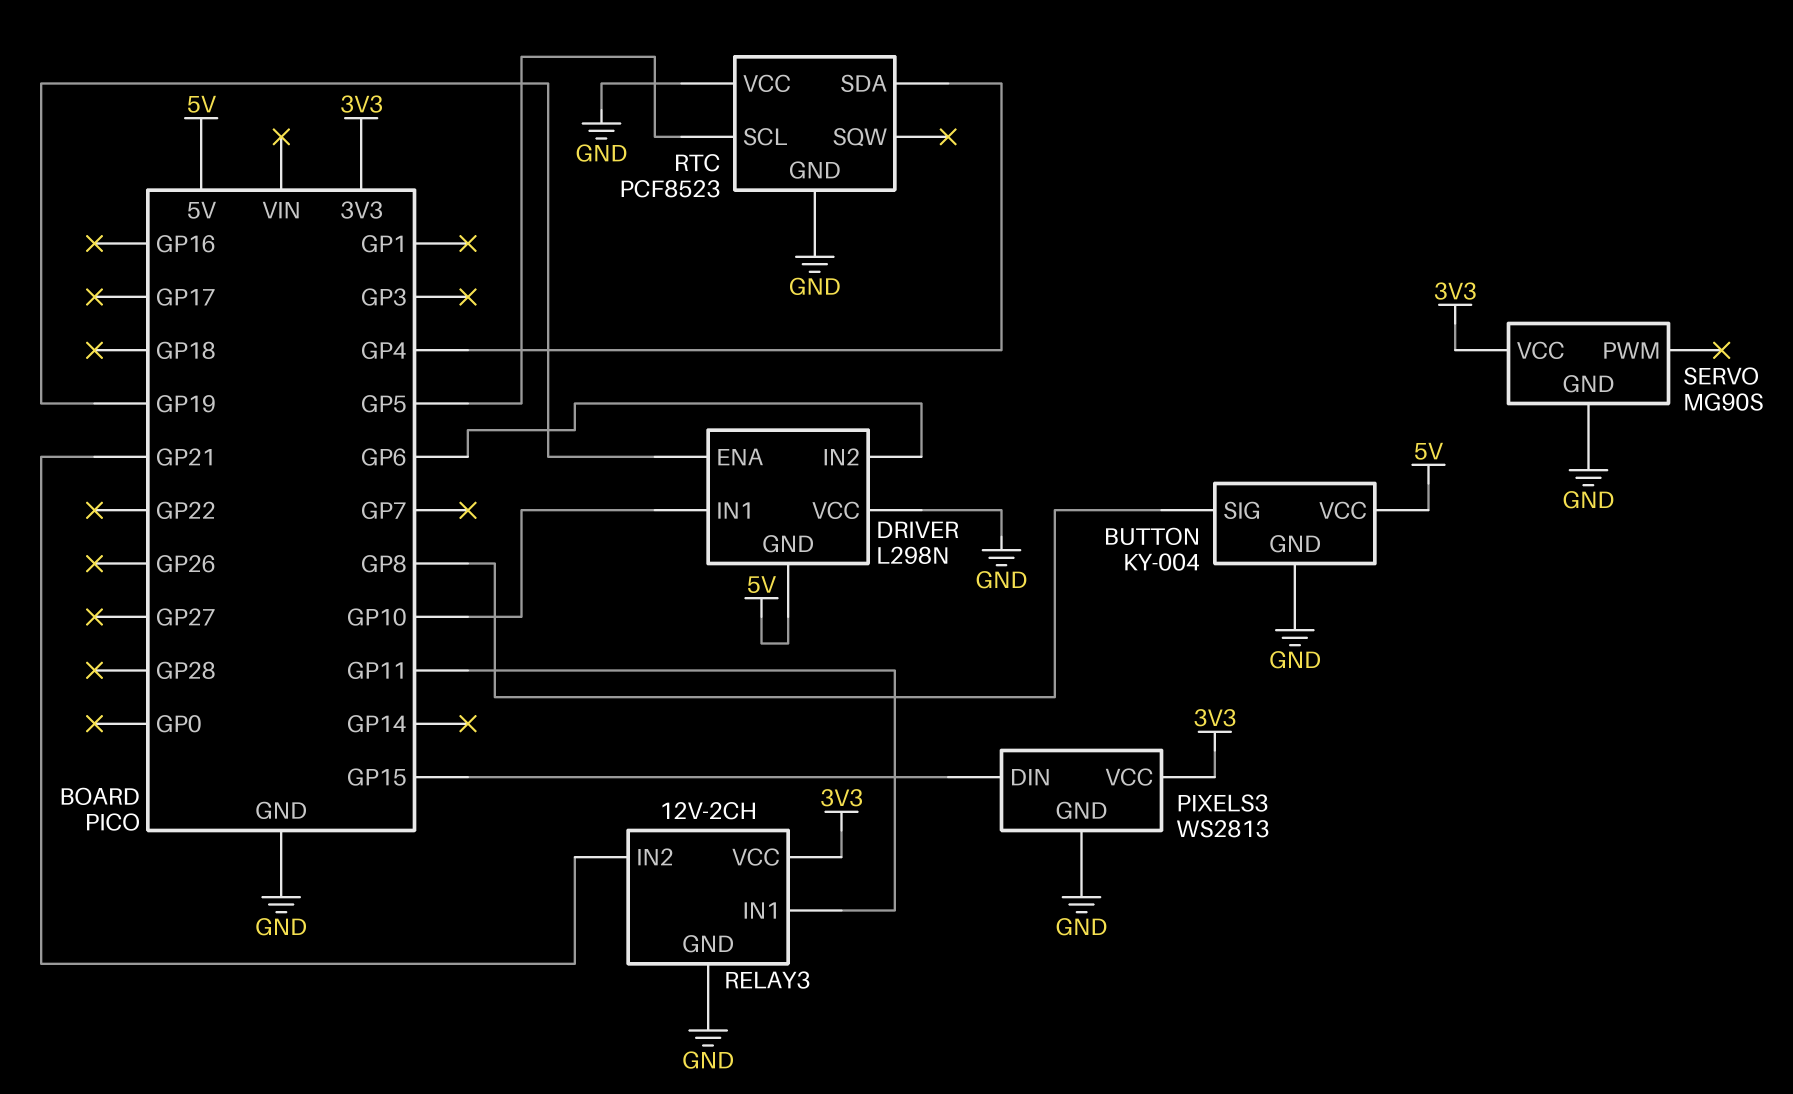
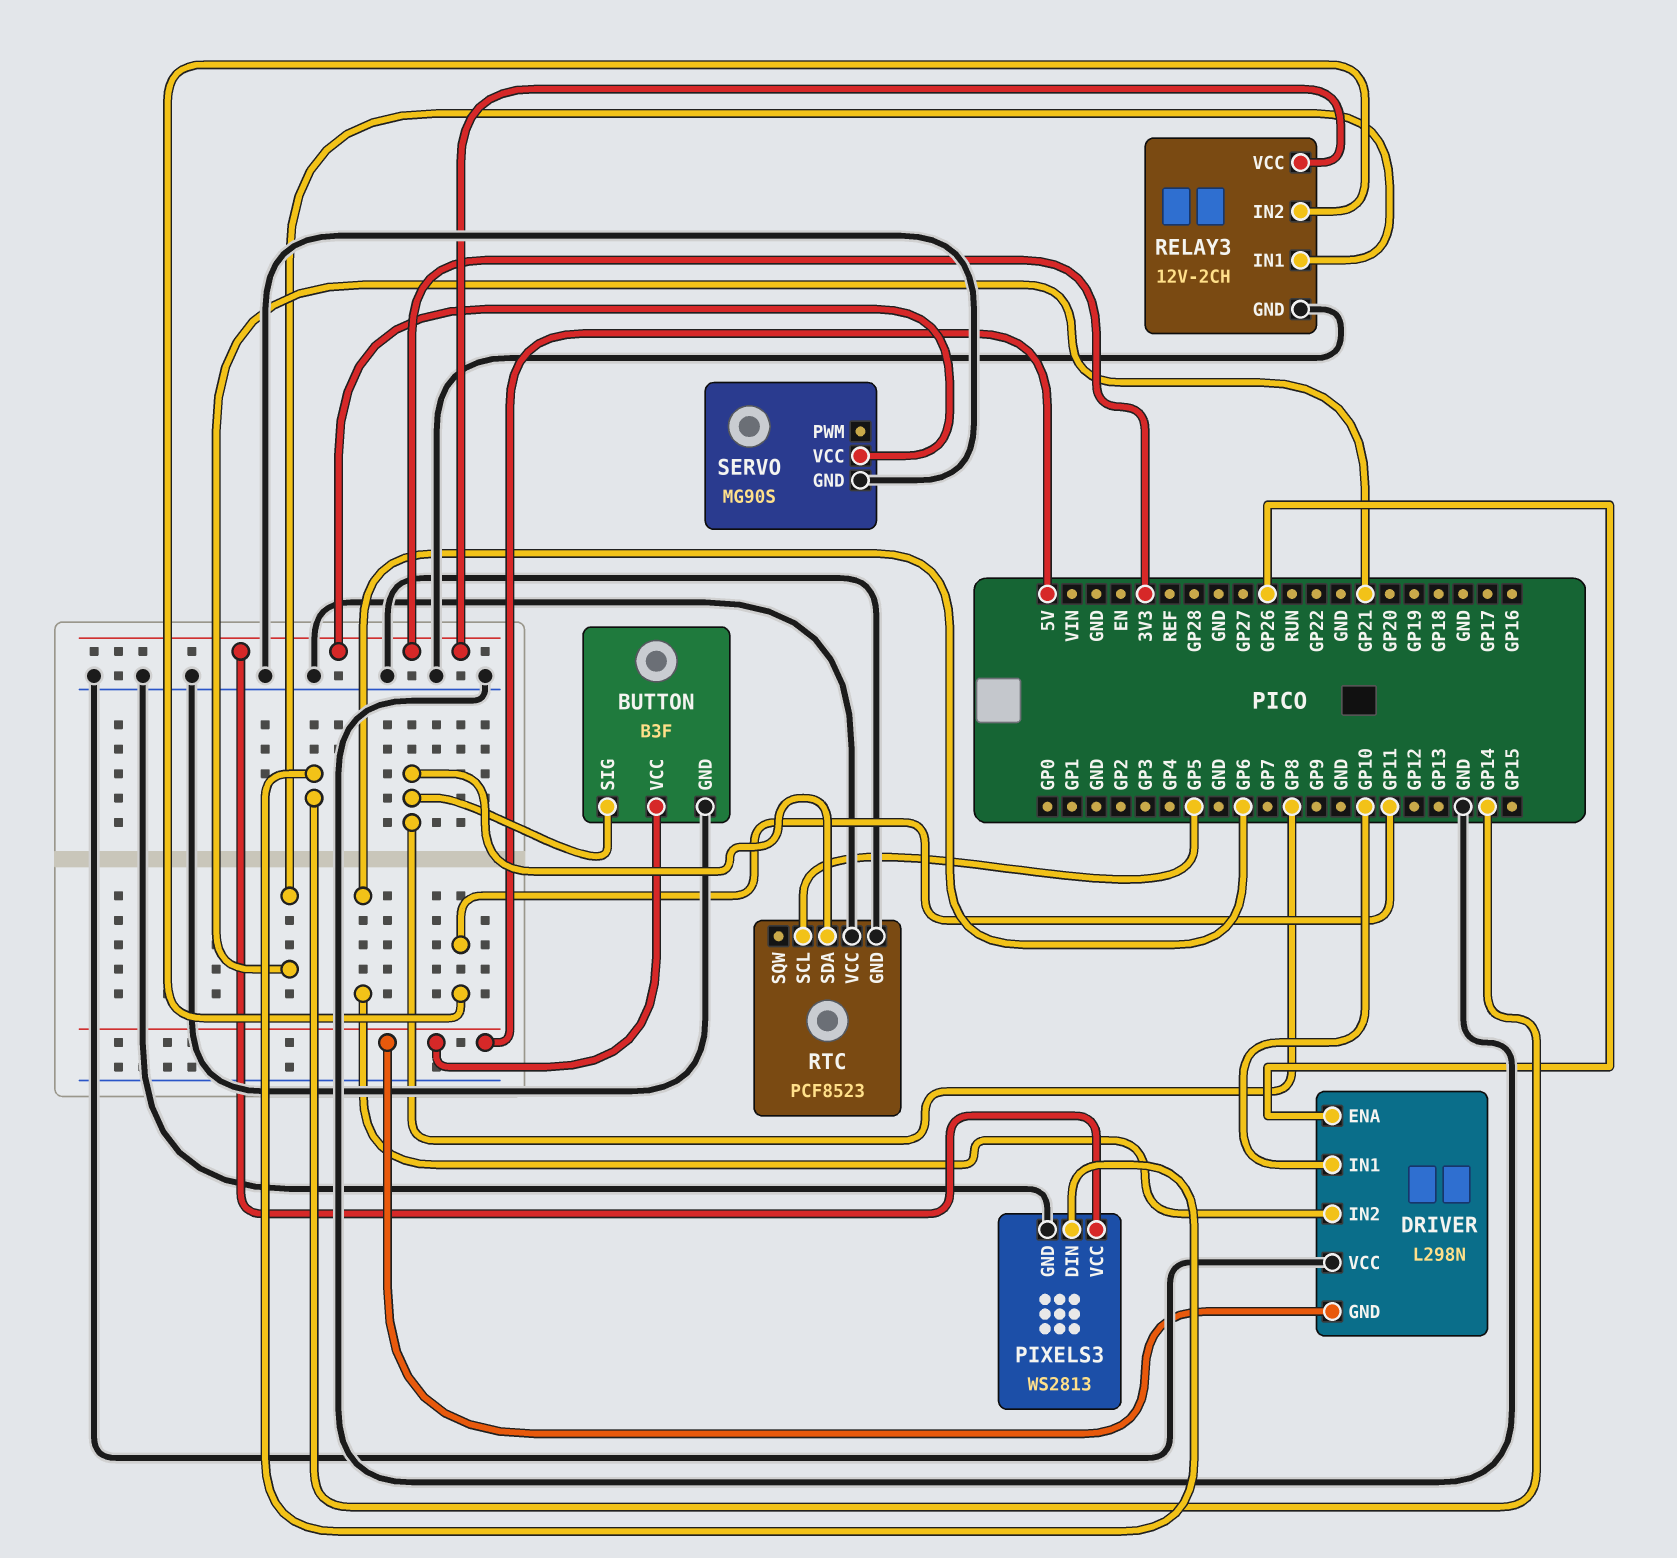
BUTTON: KY-004 -> B3F
DRIVER pin ENA: GP19 -> GP26
PIXELS3 pin DIN: GP15 -> GP14
RELAY3 pin IN1: GP11 -> GP21
RELAY3 pin IN2: GP21 -> GP11
RTC pin SDA: GP4 -> GP8

